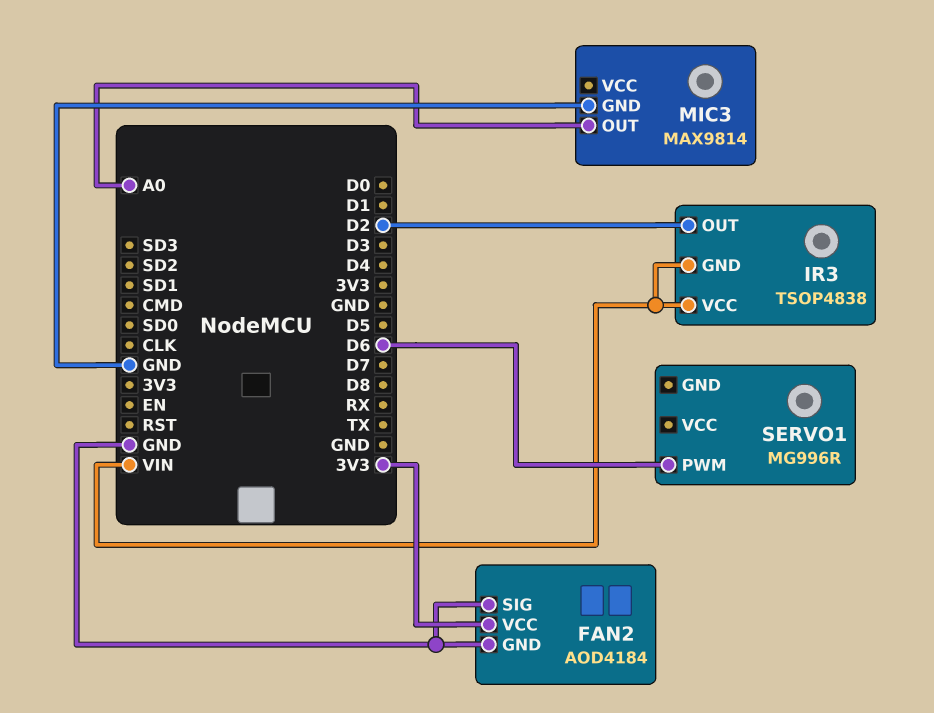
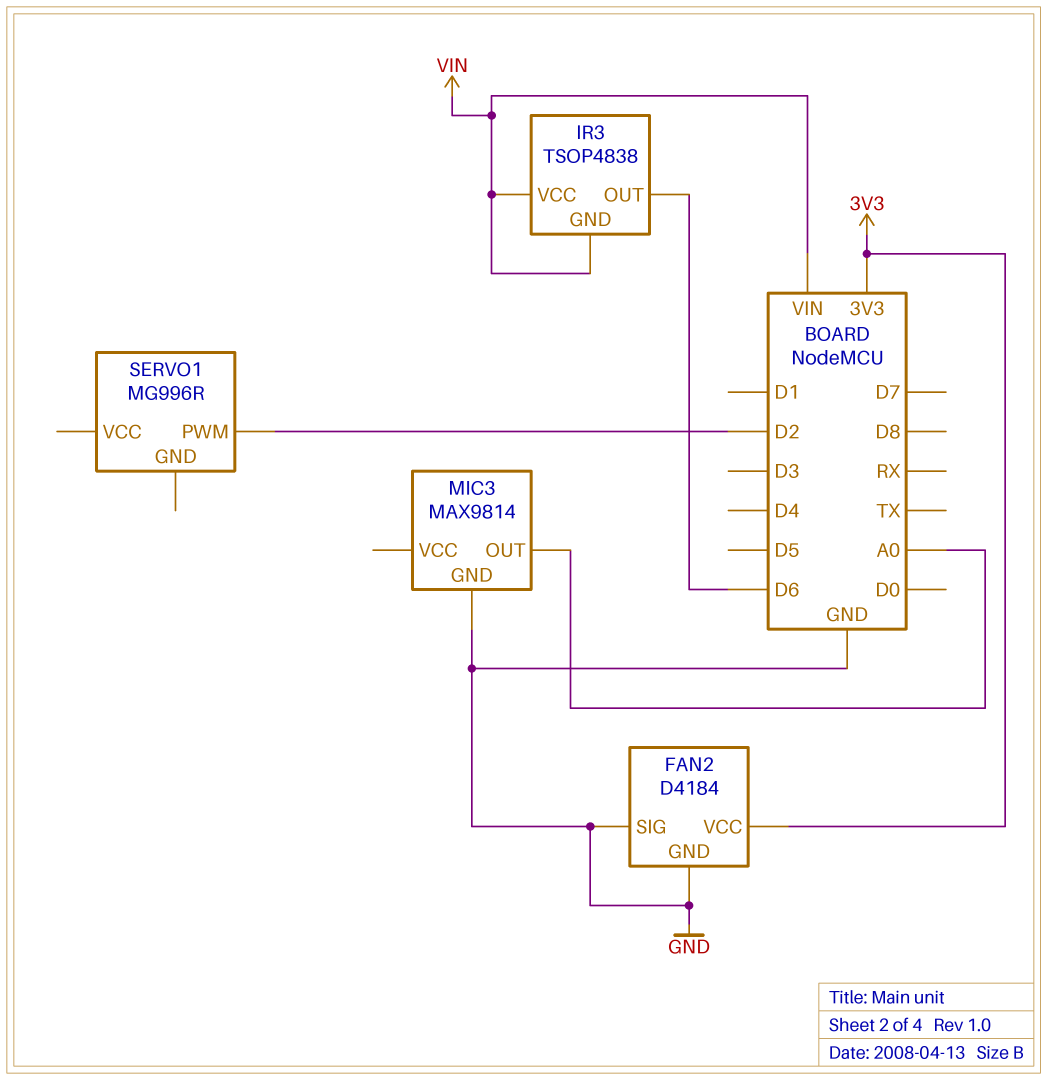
FAN2: AOD4184 -> D4184
IR3 pin OUT: D2 -> D6
SERVO1 pin PWM: D6 -> D2

